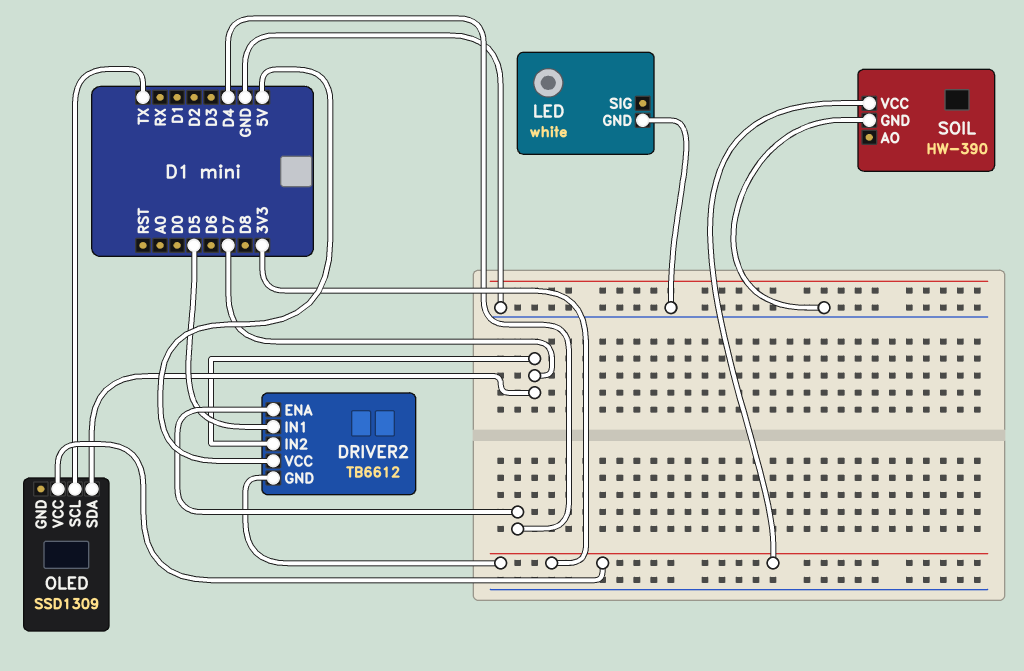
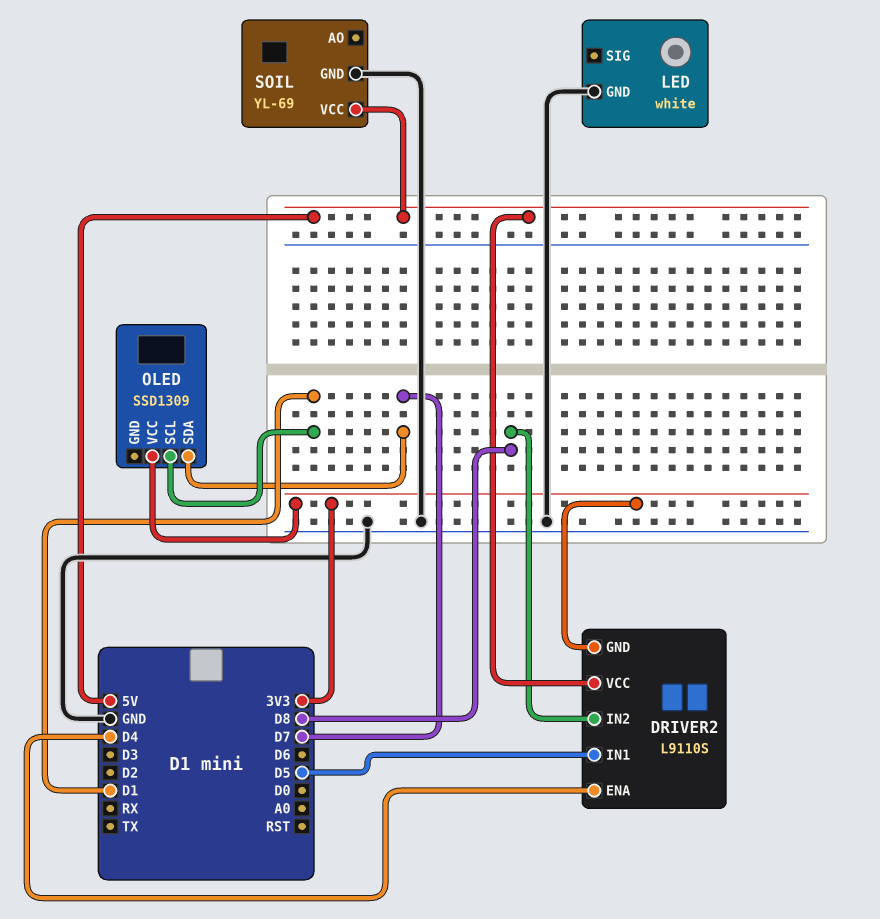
DRIVER2: TB6612 -> L9110S
DRIVER2 pin IN2: D7 -> D8
OLED pin SCL: TX -> D1
SOIL: HW-390 -> YL-69
SOIL pin VCC: 3V3 -> 5V

